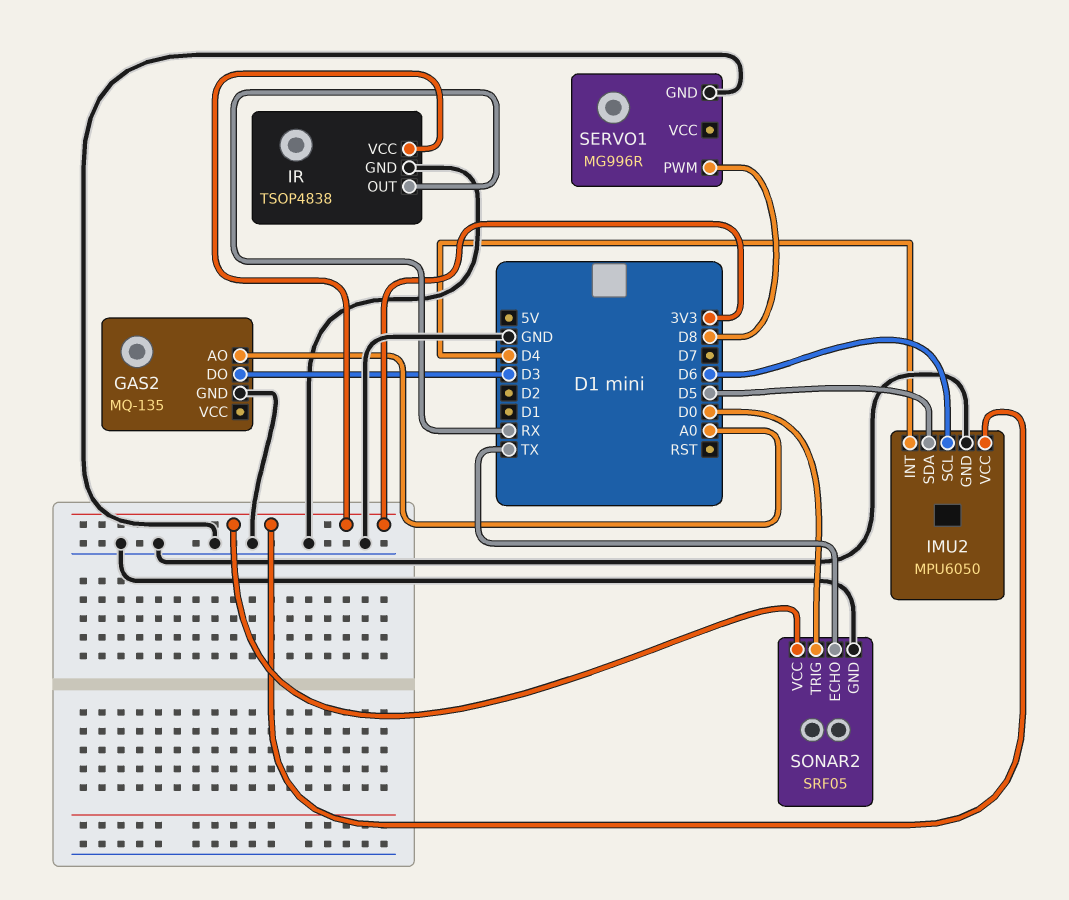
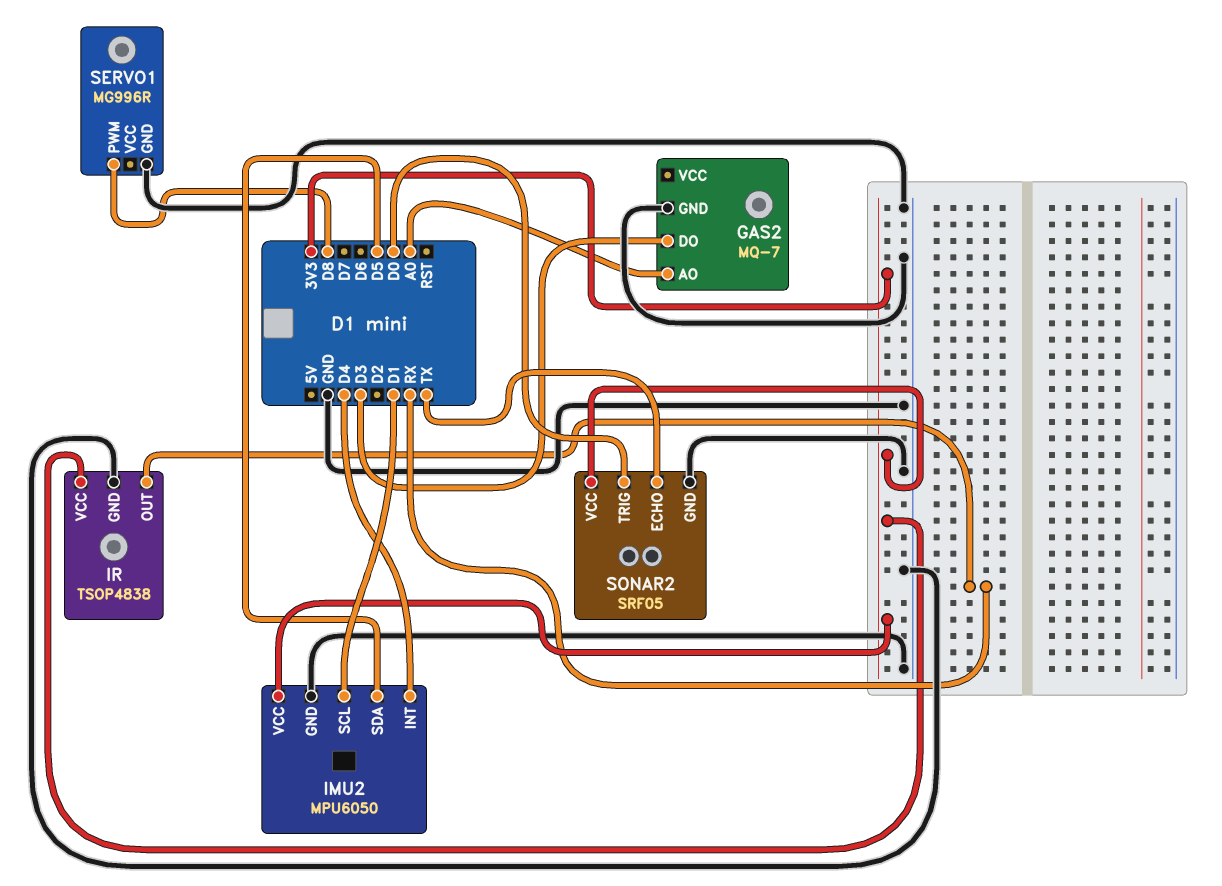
GAS2: MQ-135 -> MQ-7
IMU2 pin SCL: D6 -> D1

